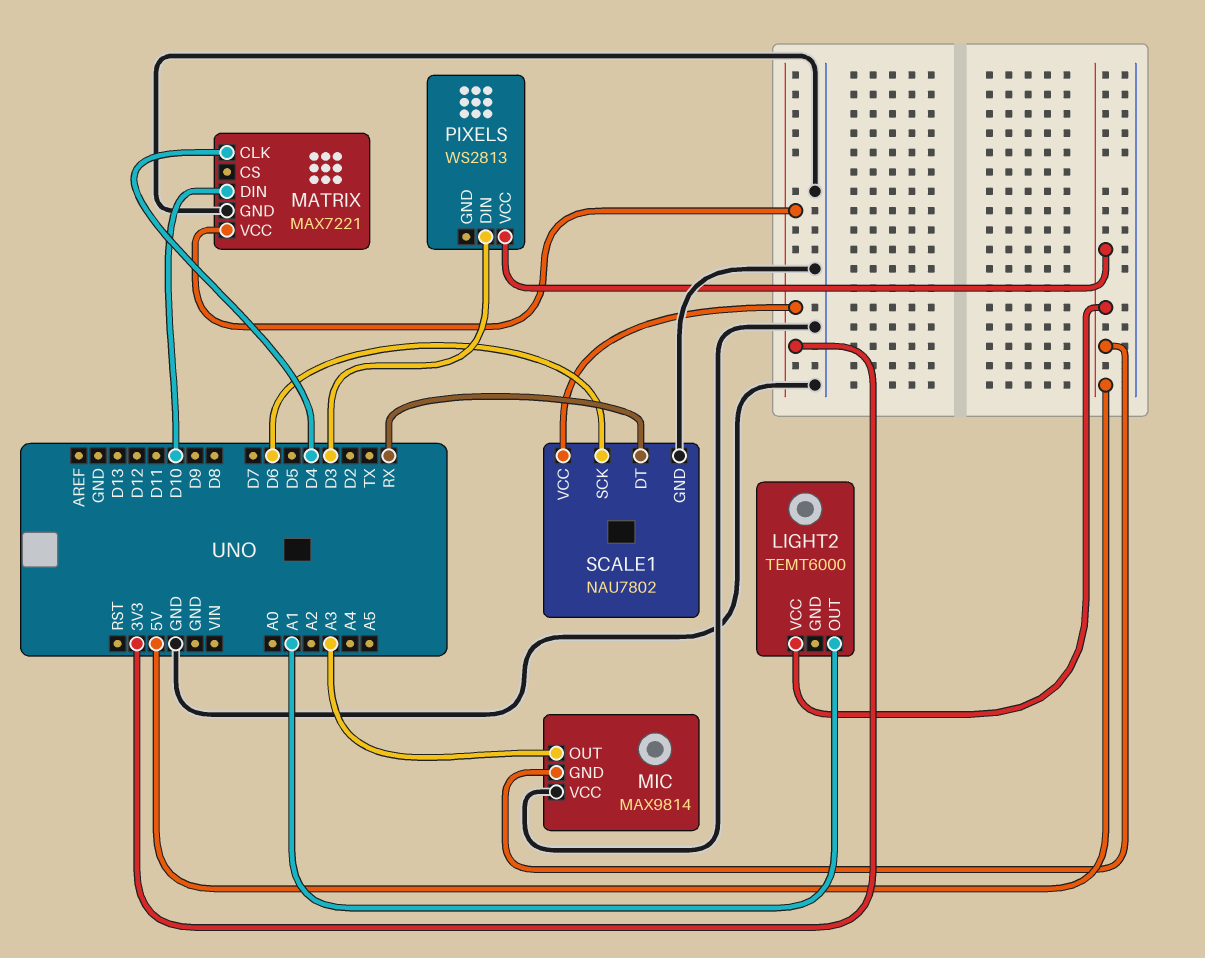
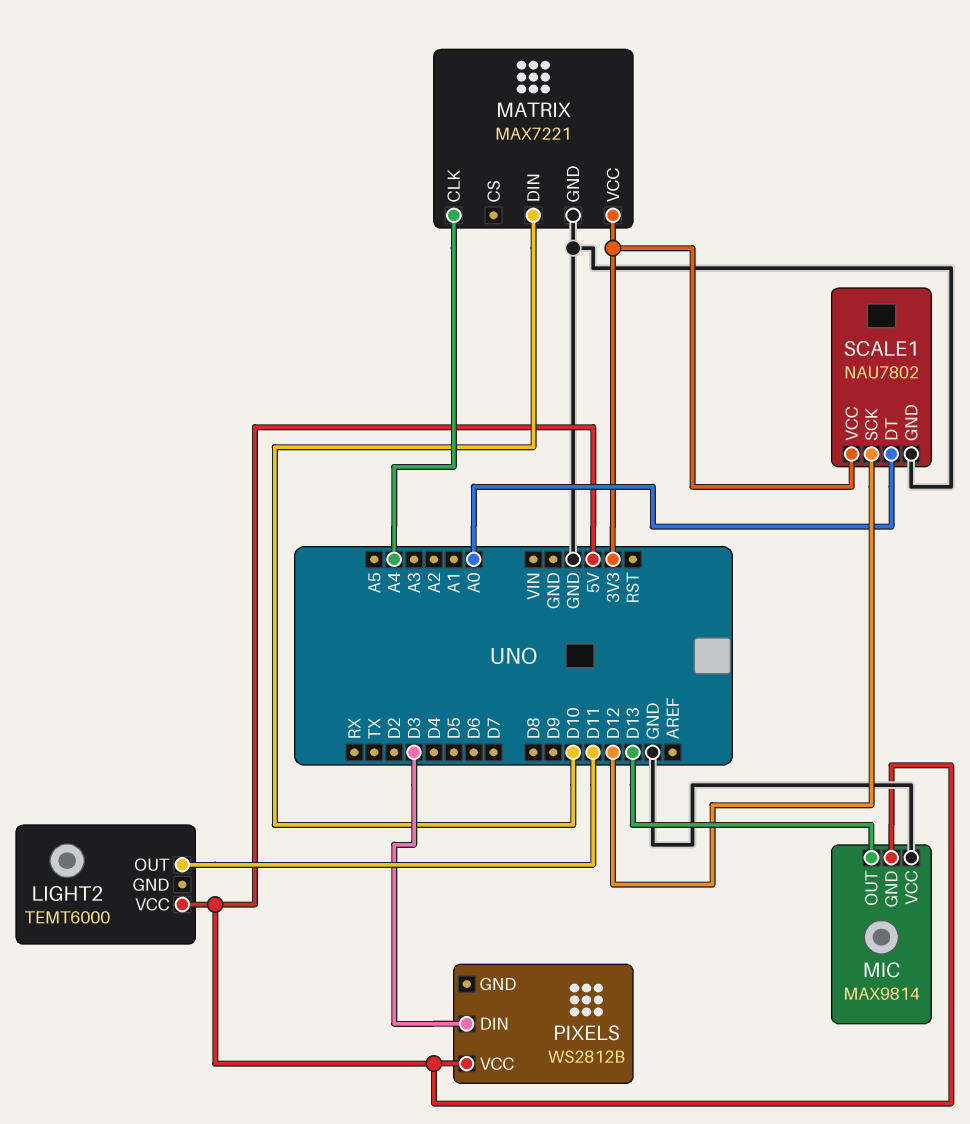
LIGHT2 pin OUT: A1 -> D11
MATRIX pin CLK: D4 -> A4
MIC pin OUT: A3 -> D13
PIXELS: WS2813 -> WS2812B
SCALE1 pin DT: RX -> A0
SCALE1 pin SCK: D6 -> D12

